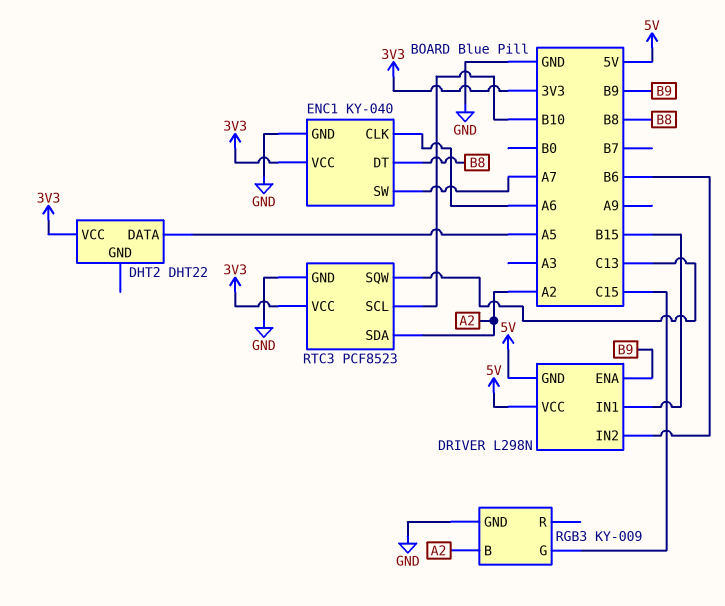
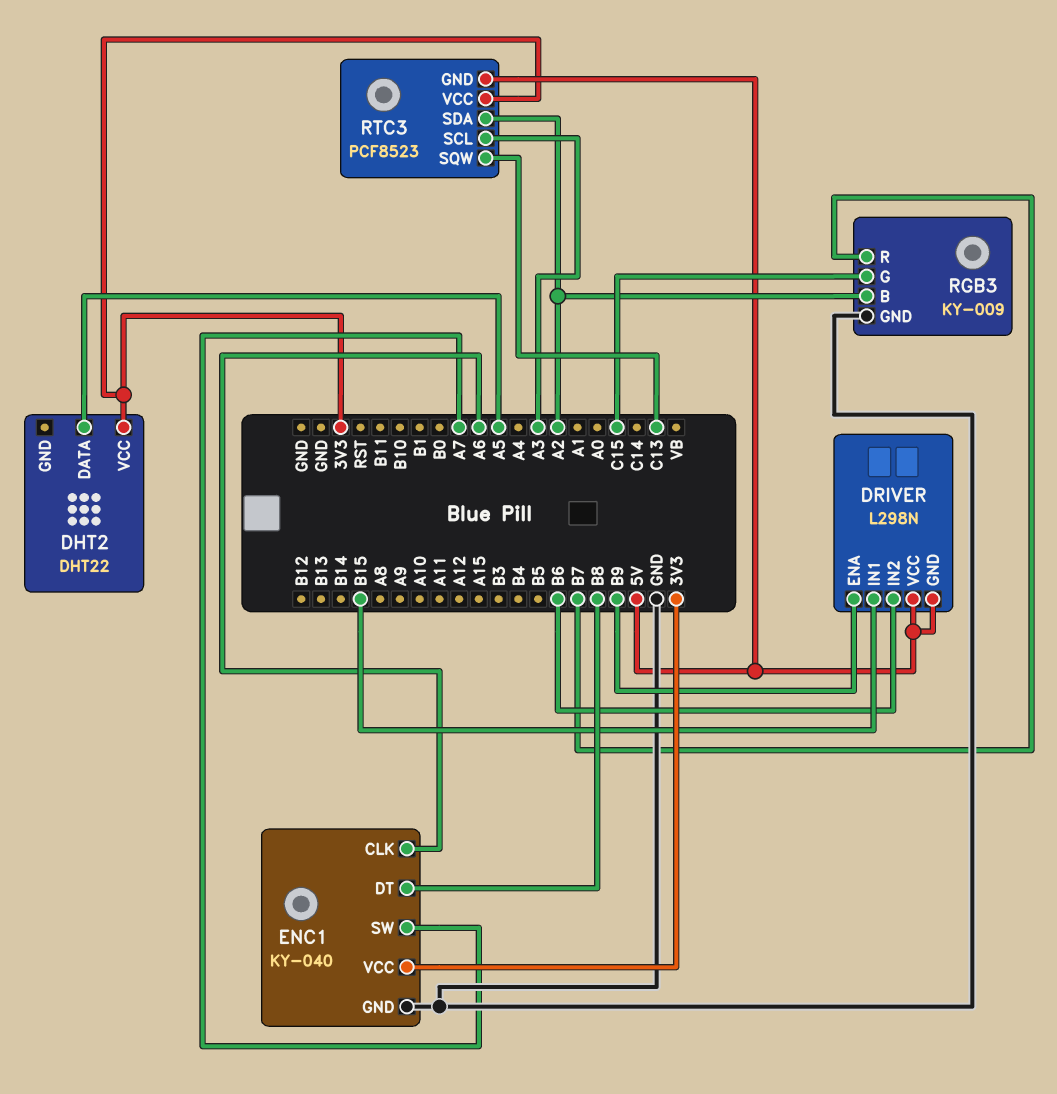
RGB3 pin R: none -> B7
RTC3 pin GND: GND -> 5V
RTC3 pin SCL: B10 -> A3

